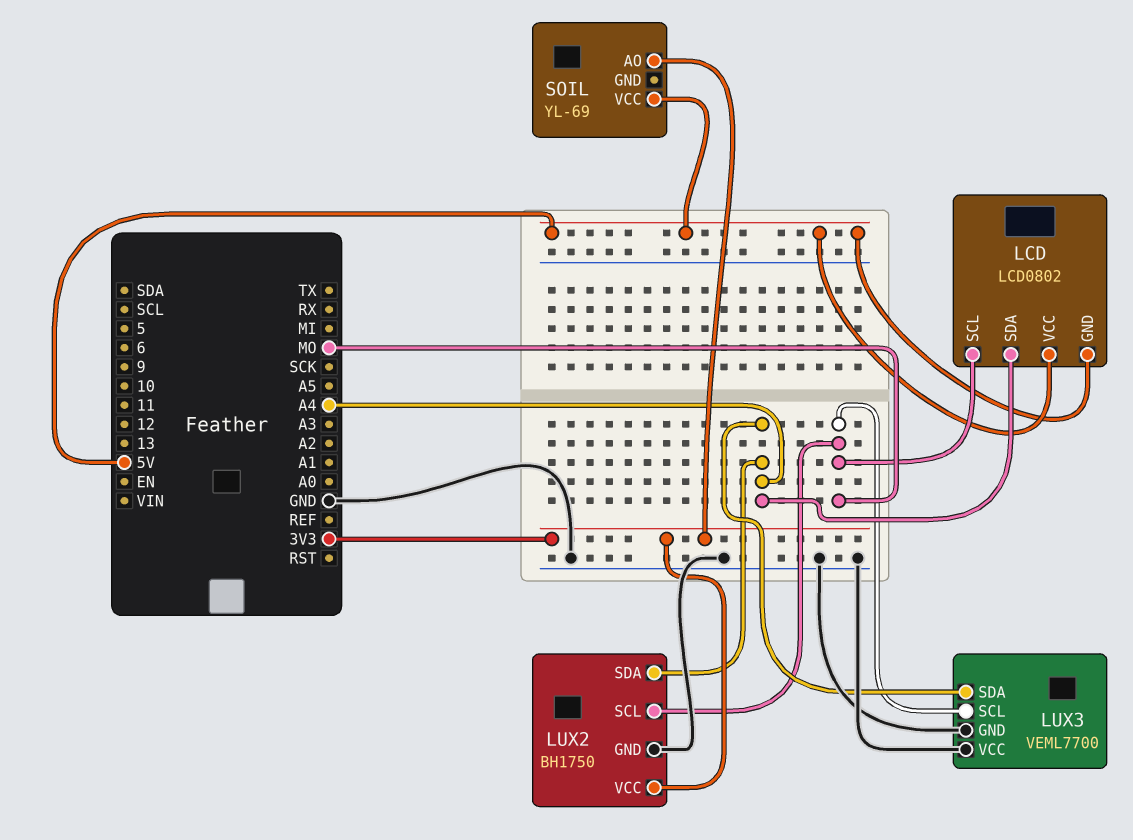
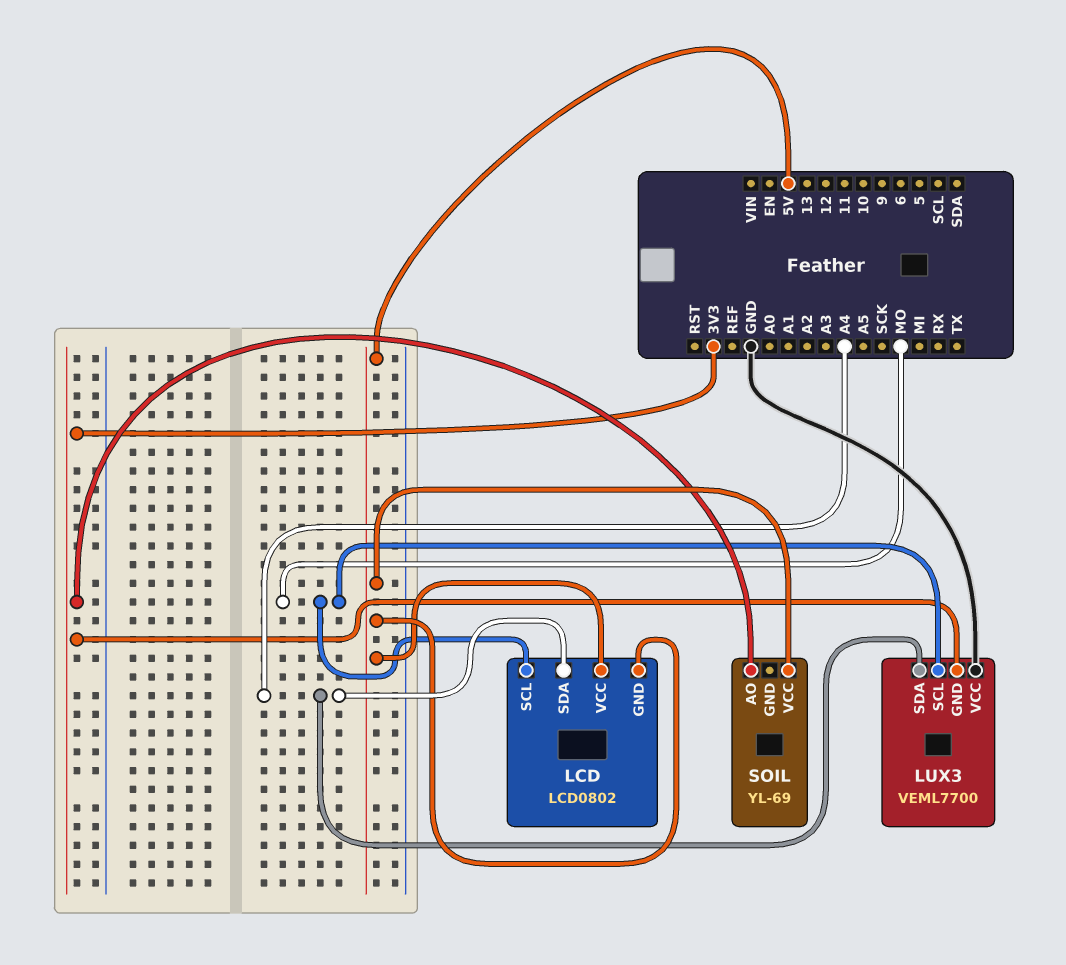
LUX2: BH1750 -> none
LUX2 pin GND: GND -> none
LUX2 pin SCL: MO -> none
LUX2 pin SDA: A4 -> none
LUX2 pin VCC: 3V3 -> none
LUX3 pin GND: GND -> 3V3

